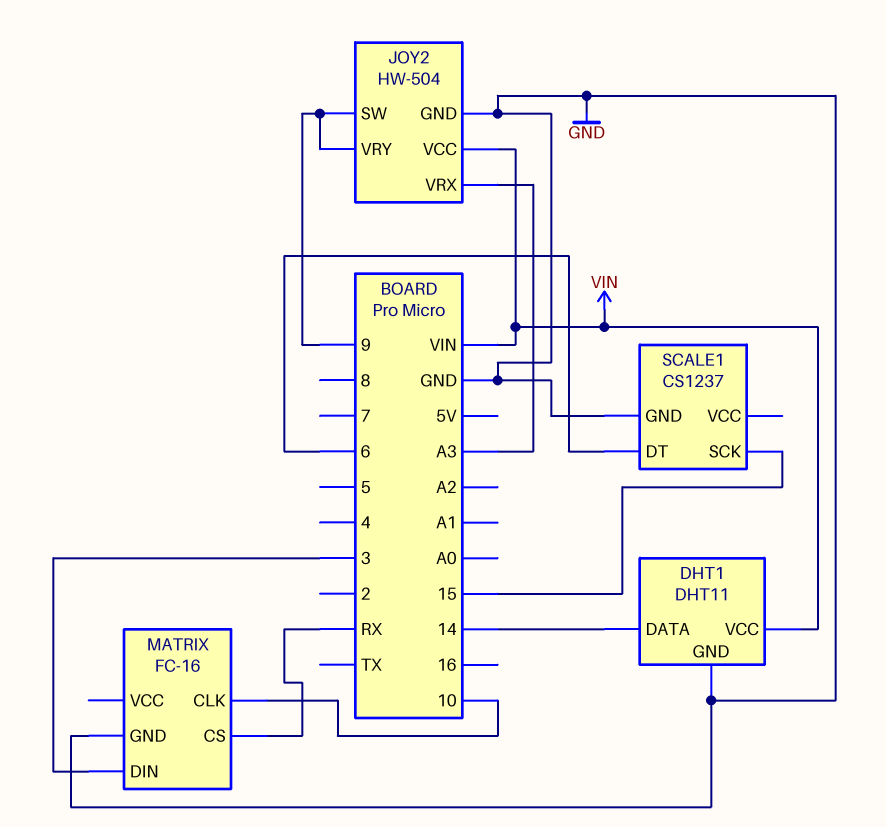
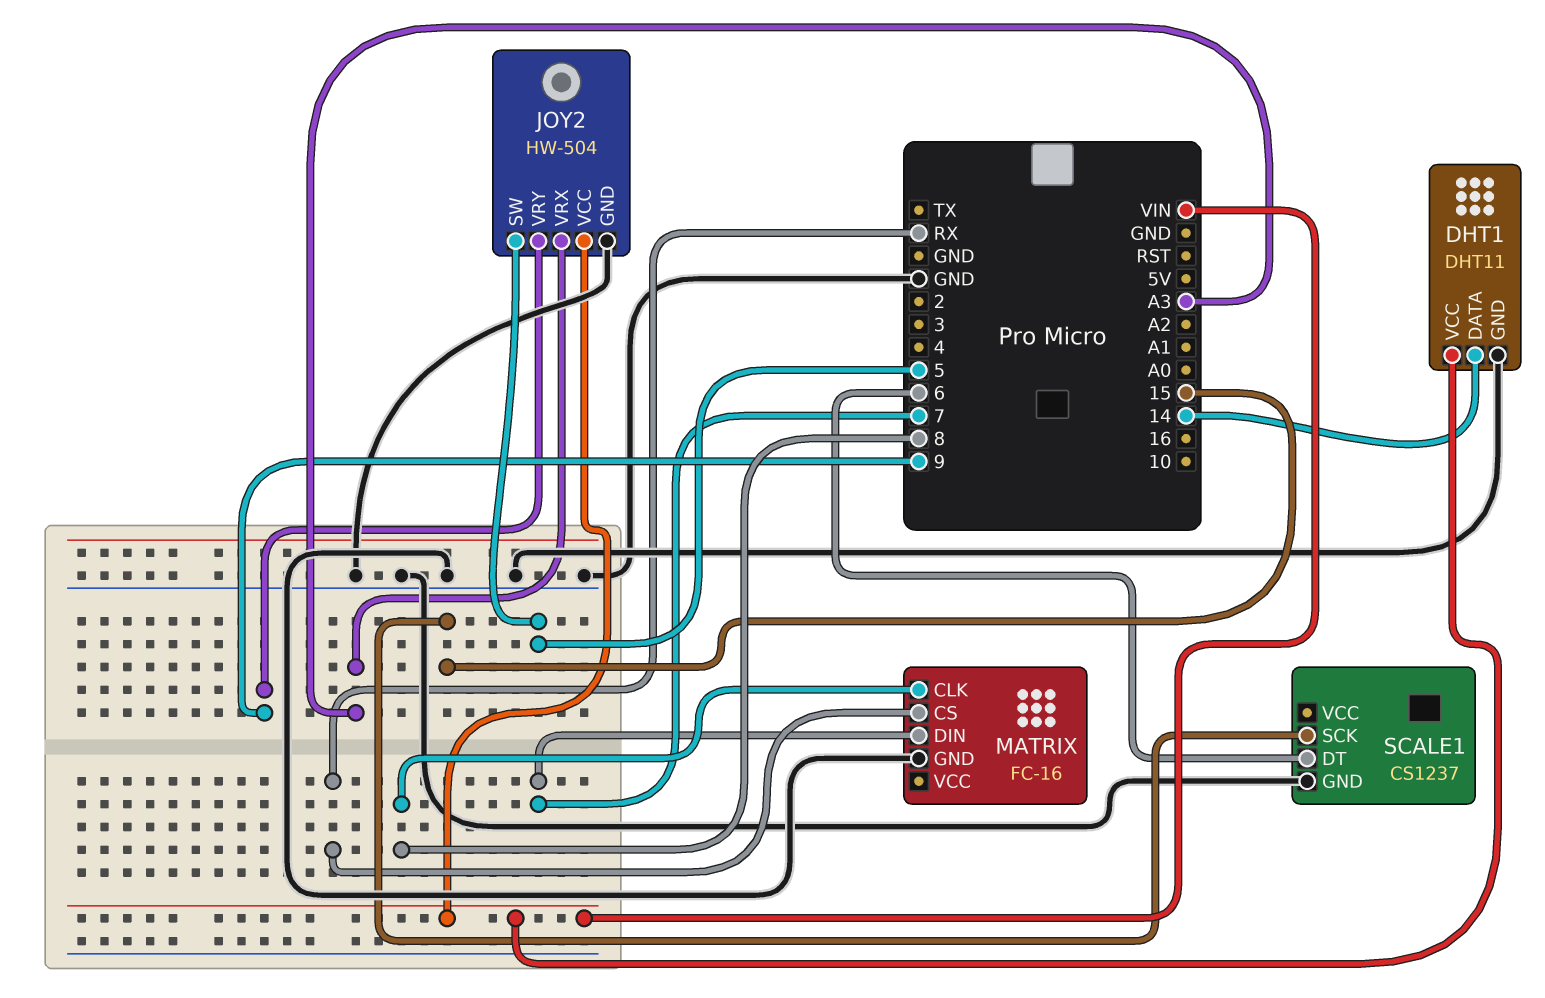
JOY2 pin SW: 9 -> 5
MATRIX pin CLK: 10 -> 8
MATRIX pin DIN: 3 -> 7

